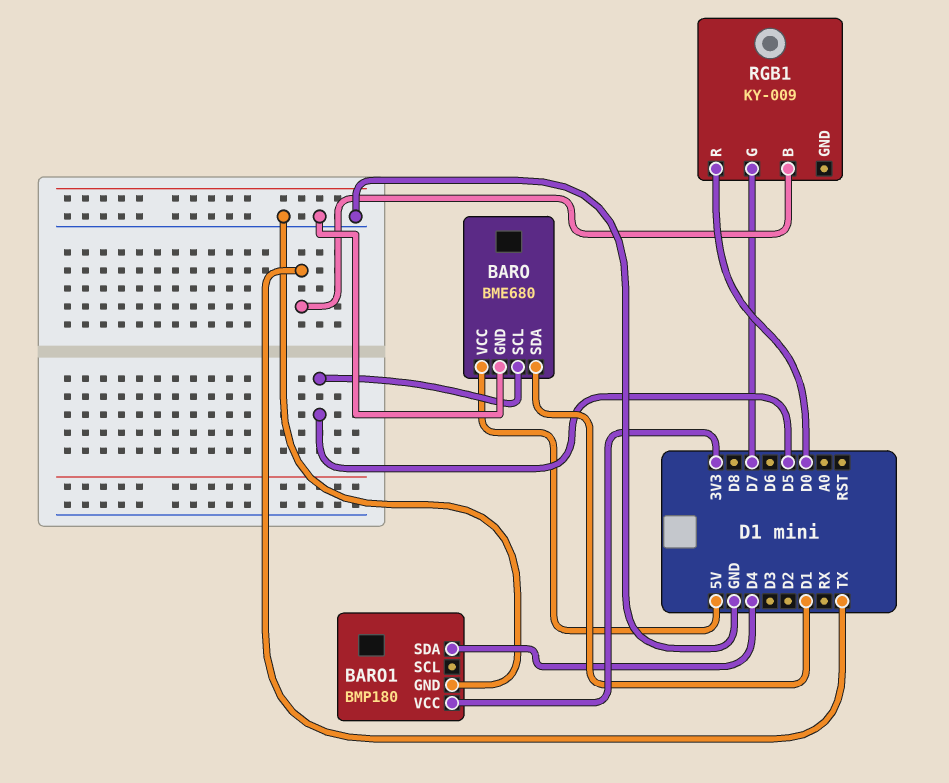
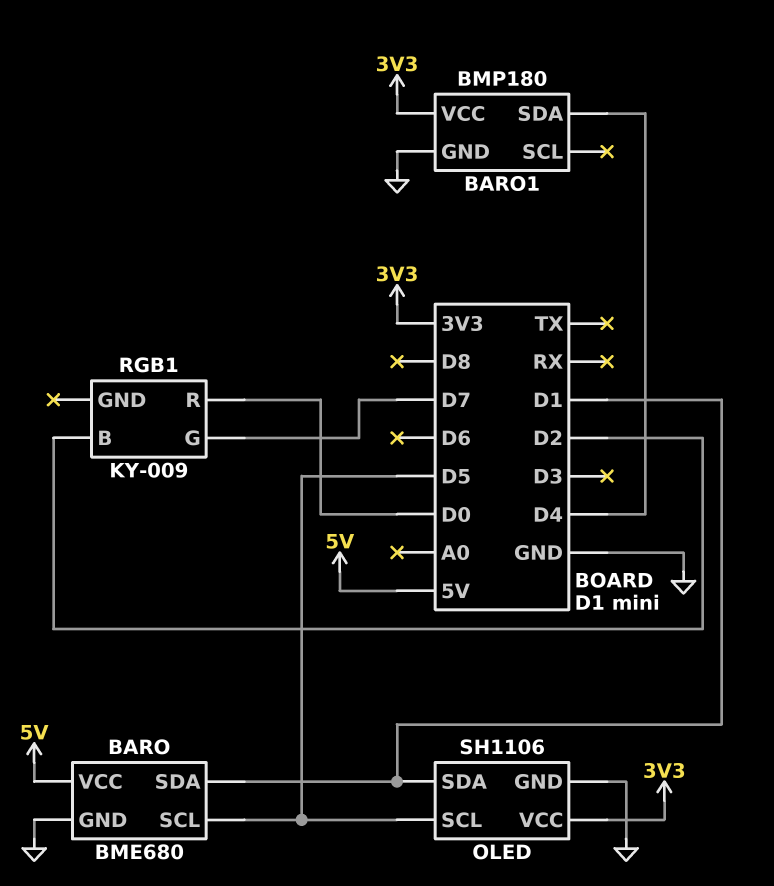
OLED: none -> SH1106
OLED pin GND: none -> GND
OLED pin SCL: none -> D5
OLED pin SDA: none -> D1
OLED pin VCC: none -> 3V3
RGB1 pin B: TX -> D2

